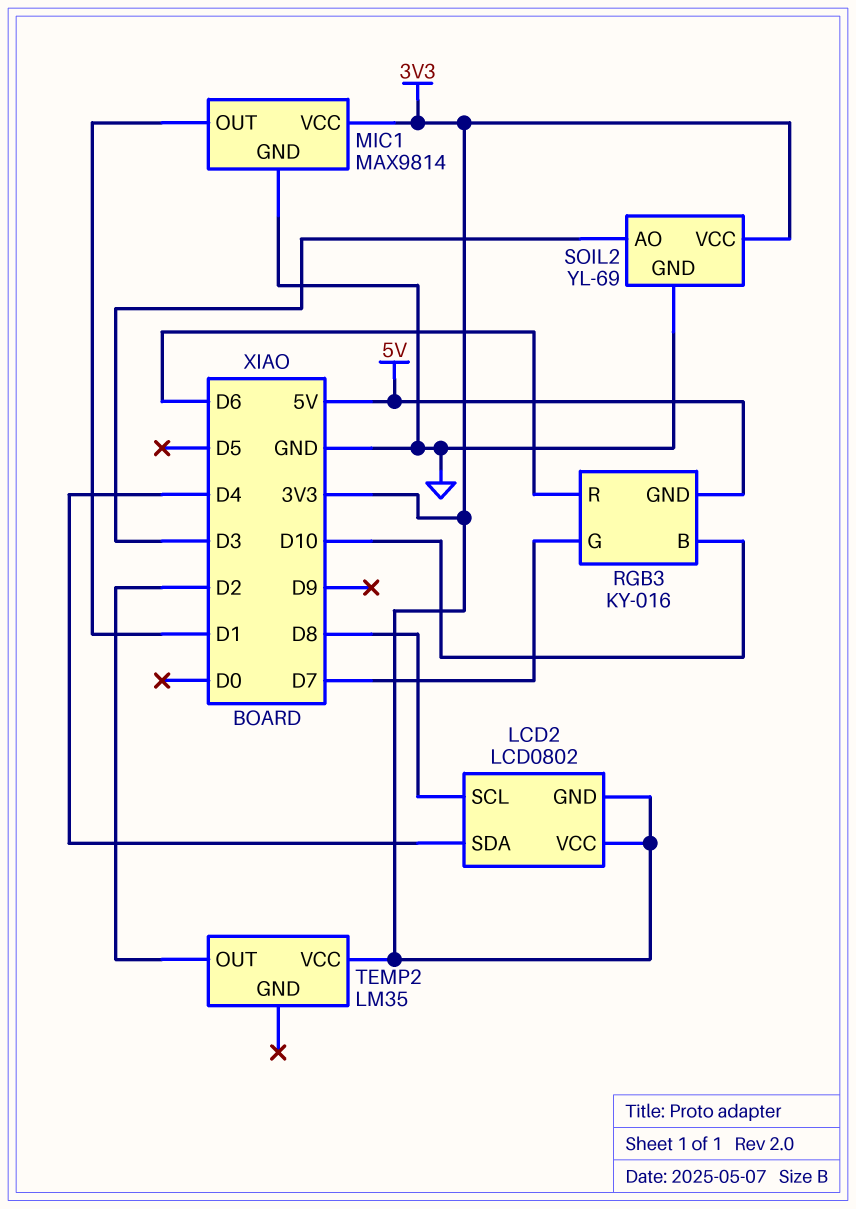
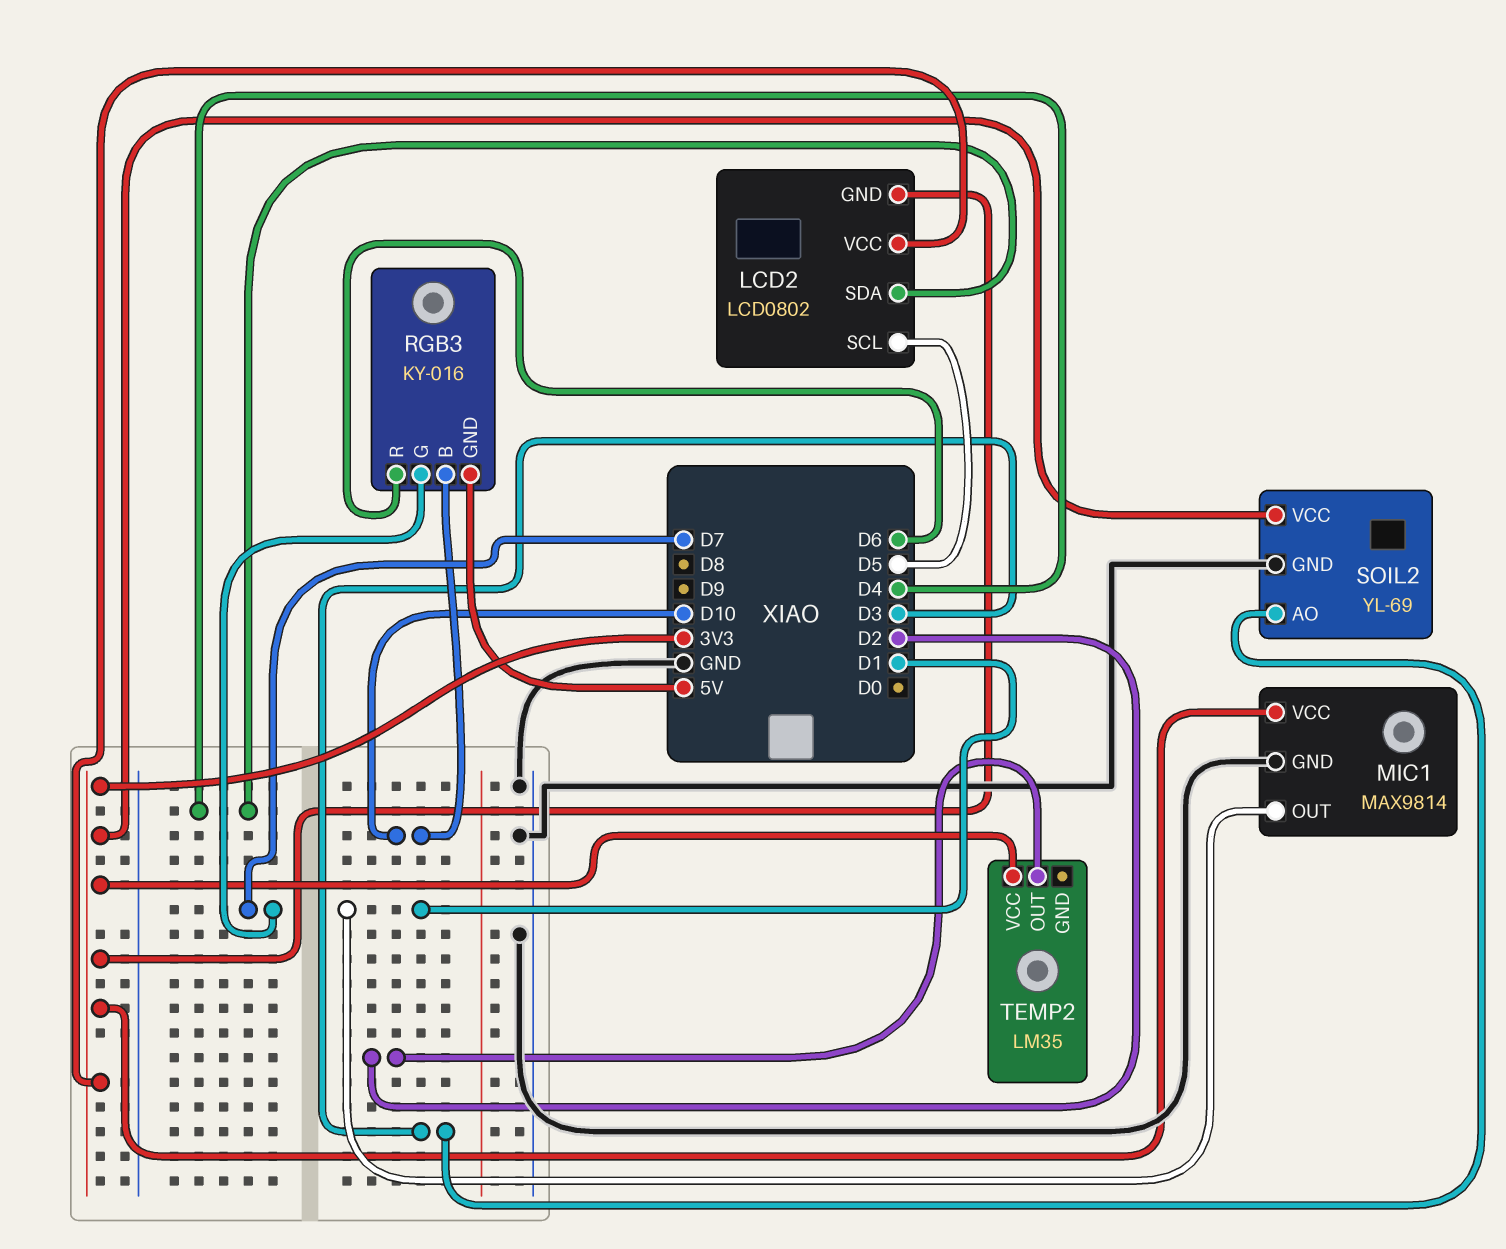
LCD2 pin SCL: D8 -> D5

